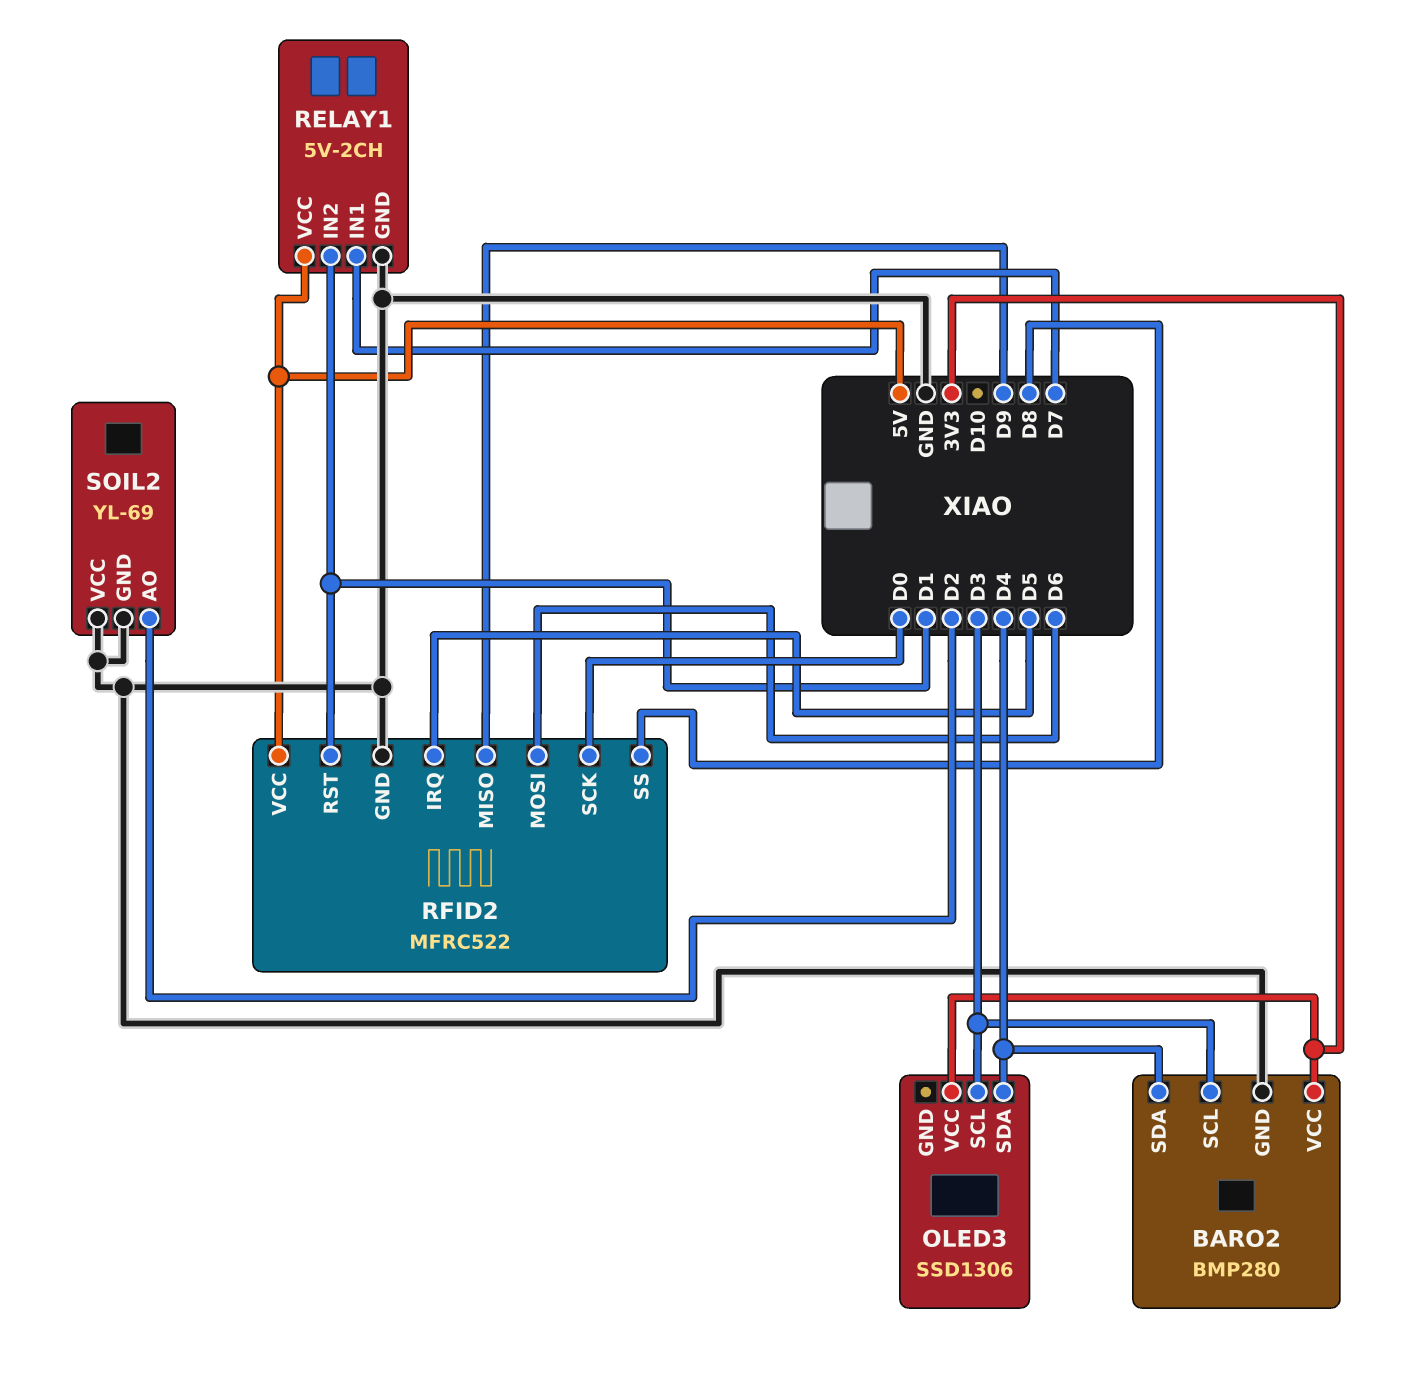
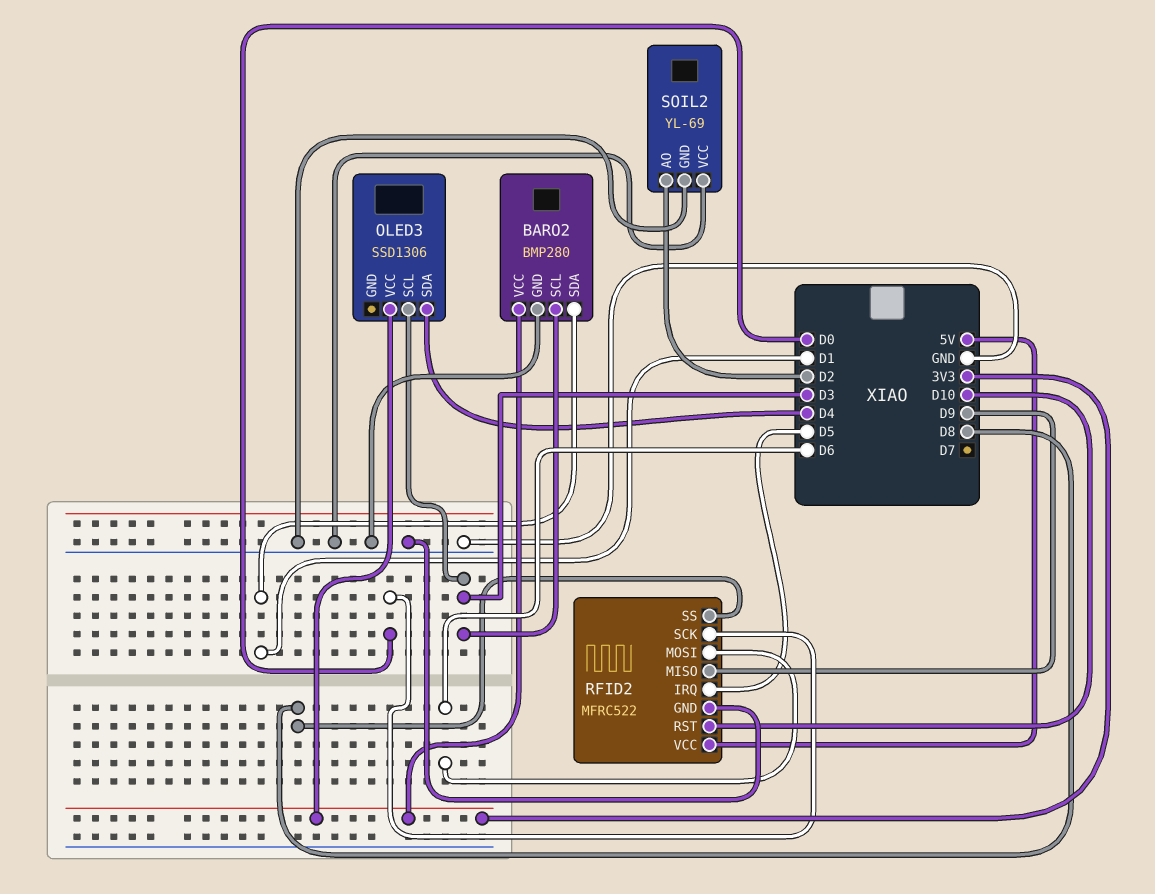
BARO2 pin SDA: D4 -> D1
RELAY1: 5V-2CH -> none
RELAY1 pin GND: GND -> none
RELAY1 pin IN1: D7 -> none
RELAY1 pin IN2: D1 -> none
RELAY1 pin VCC: 5V -> none
RFID2 pin RST: D1 -> D10

